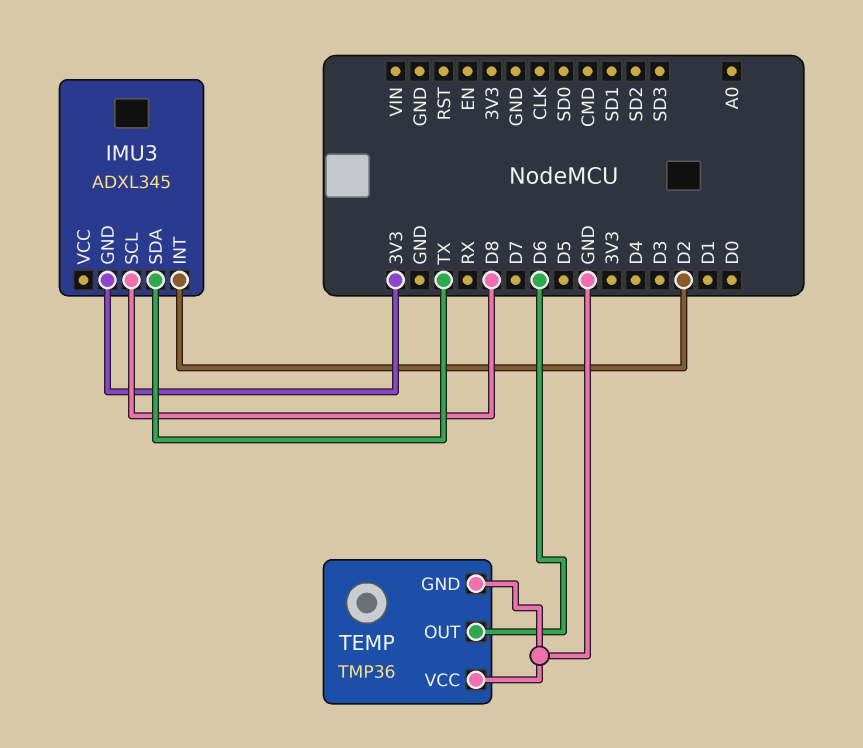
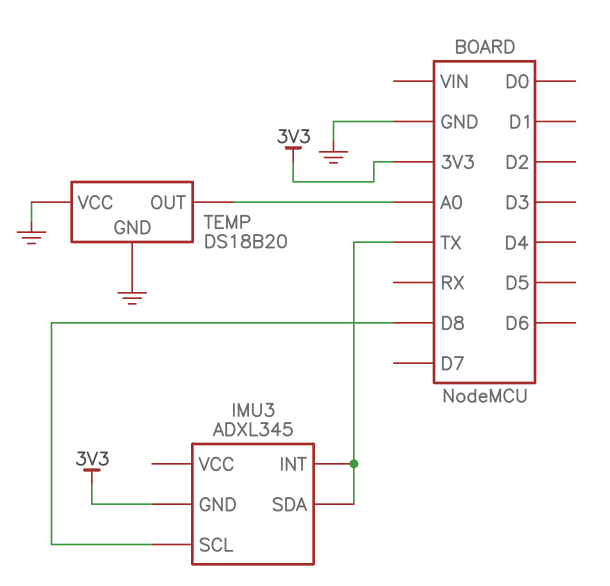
IMU3 pin INT: D2 -> TX
TEMP: TMP36 -> DS18B20
TEMP pin OUT: D6 -> A0

